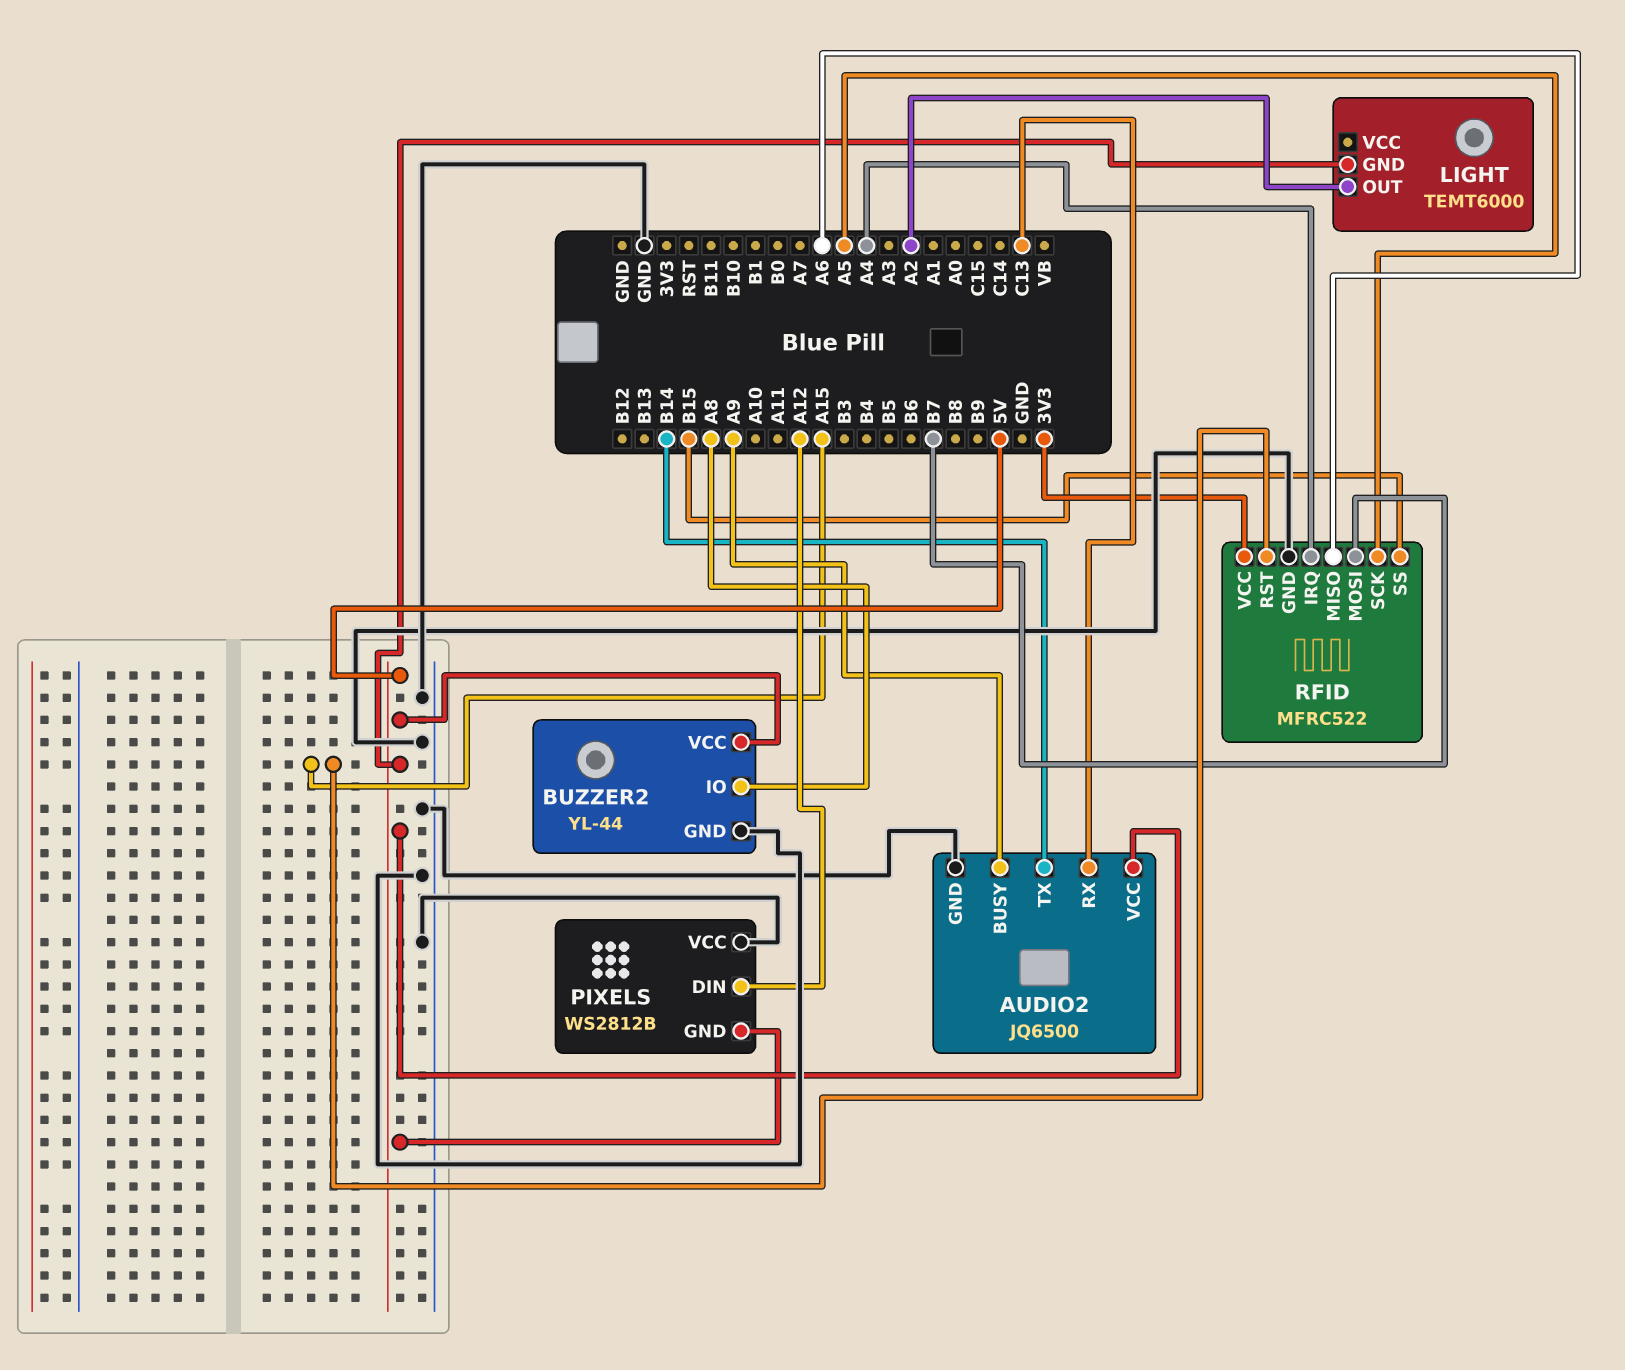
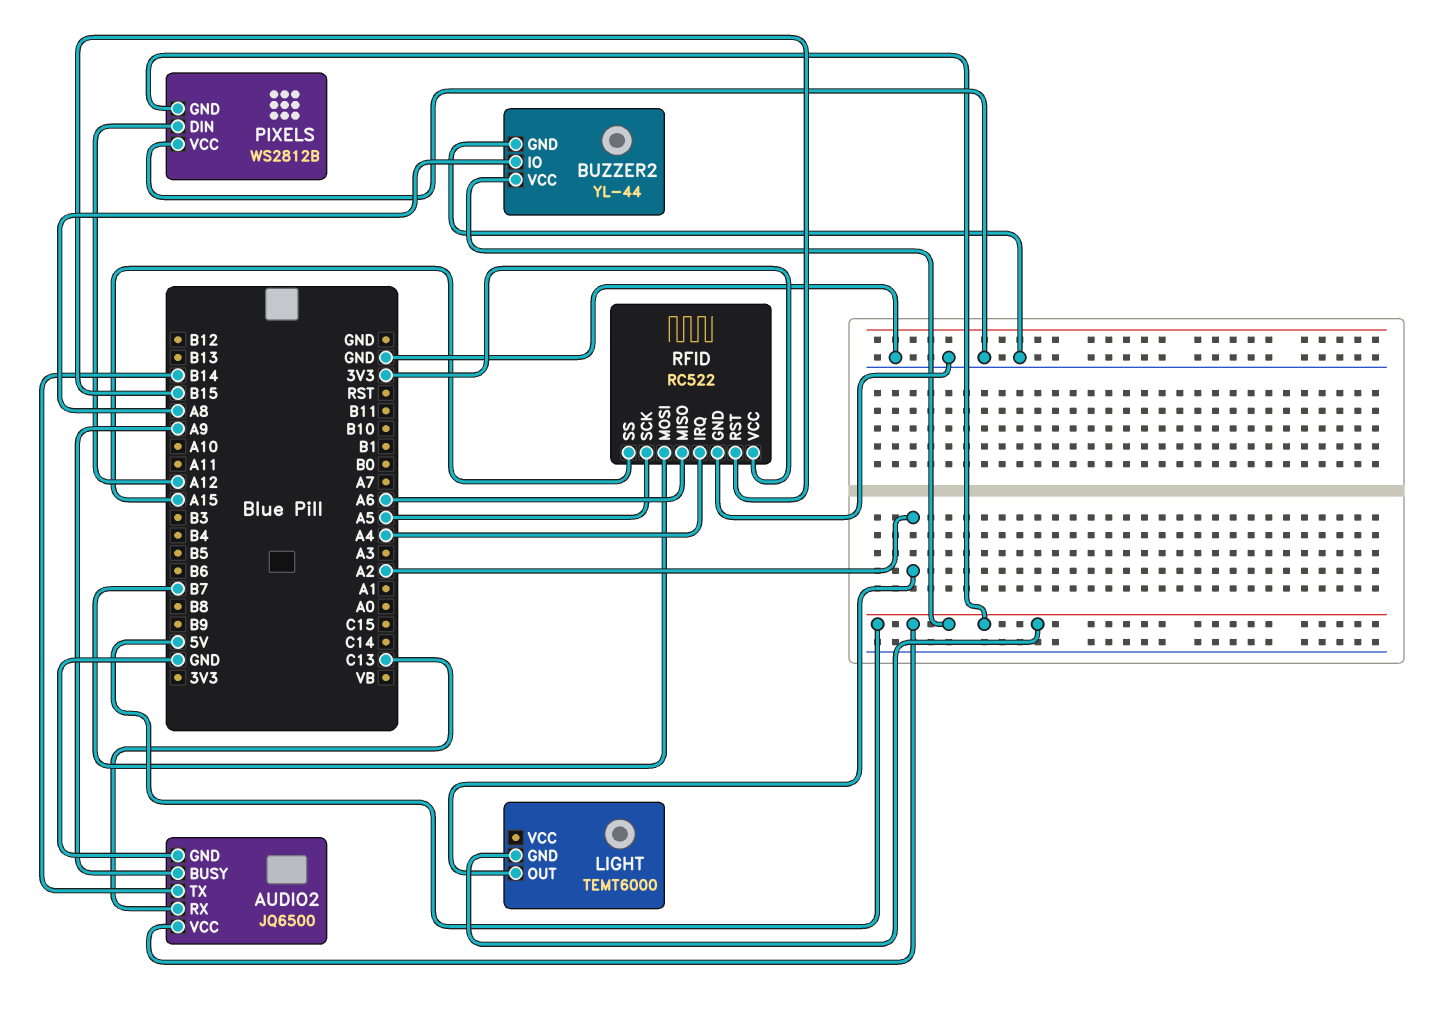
RFID: MFRC522 -> RC522
RFID pin RST: A15 -> B15
RFID pin SS: B15 -> A15

